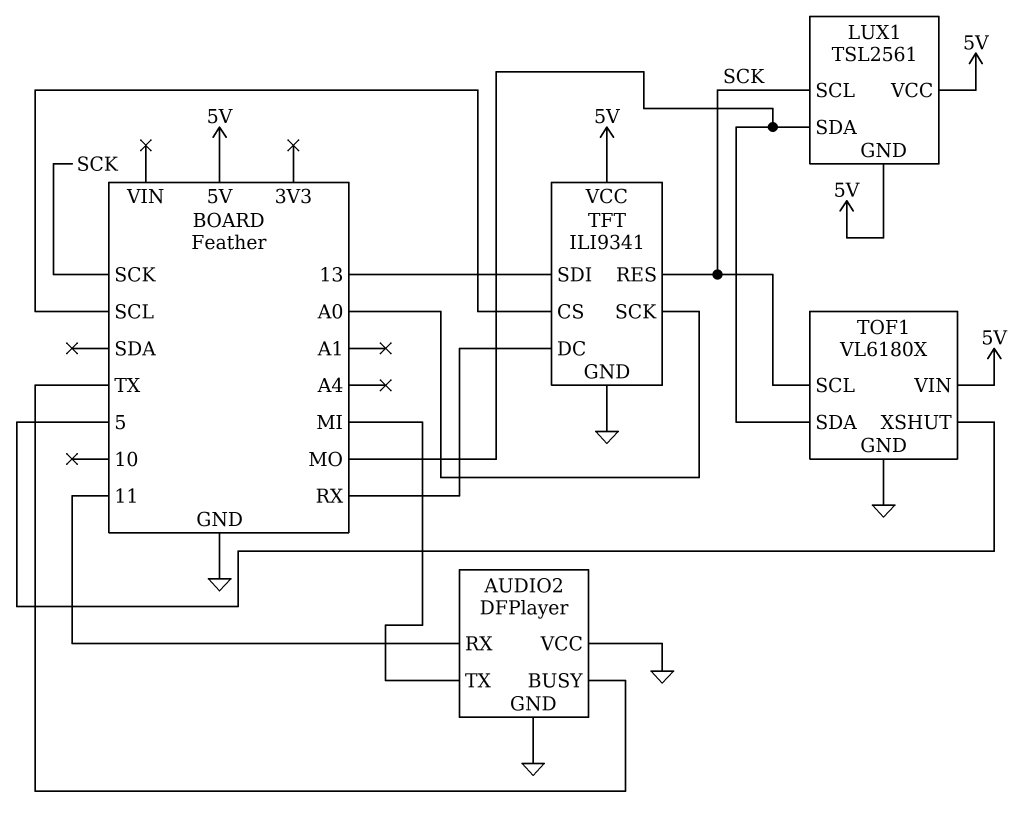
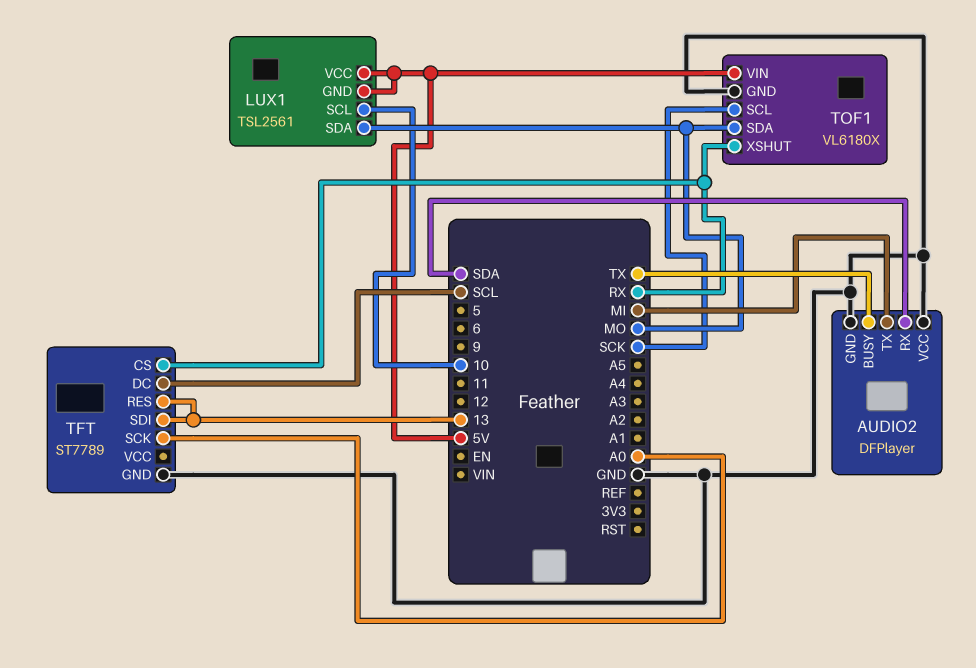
AUDIO2 pin RX: 11 -> SDA
LUX1 pin SCL: SCK -> 10
TFT: ILI9341 -> ST7789
TFT pin CS: SCL -> RX
TFT pin DC: RX -> SCL
TFT pin RES: SCK -> 13
TFT pin VCC: 5V -> none
TOF1 pin XSHUT: 5 -> RX

